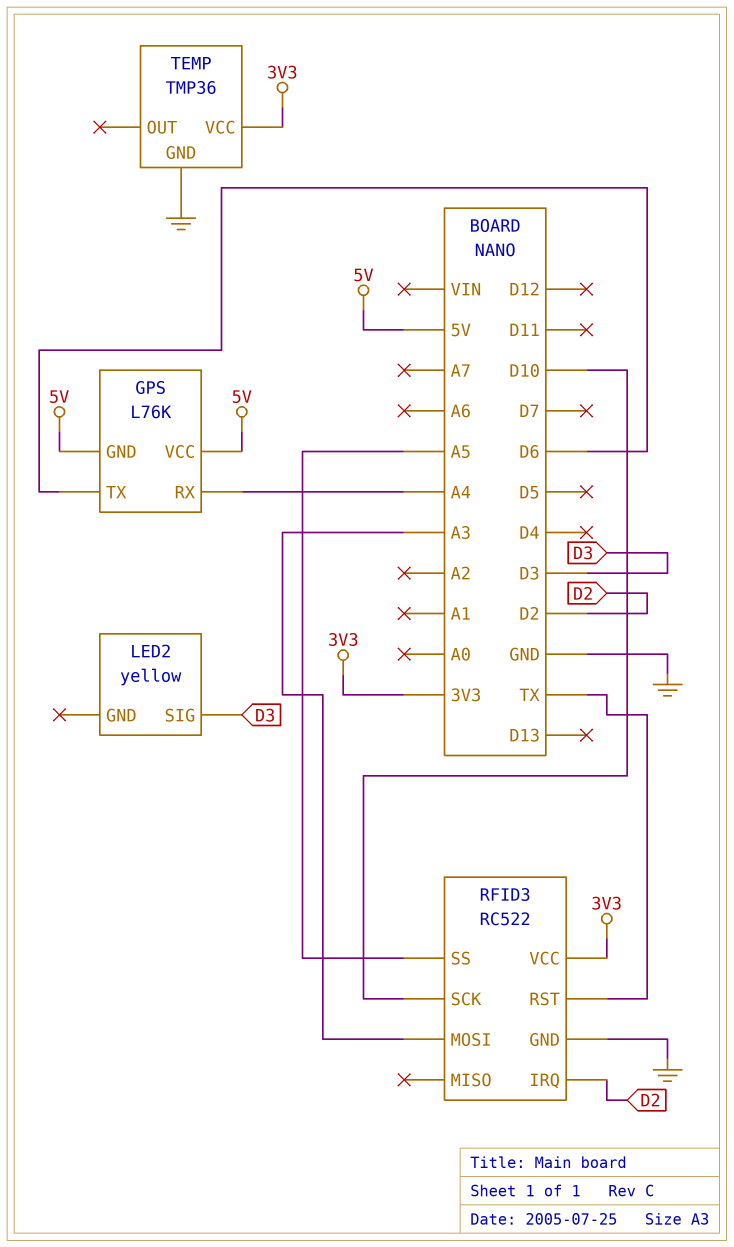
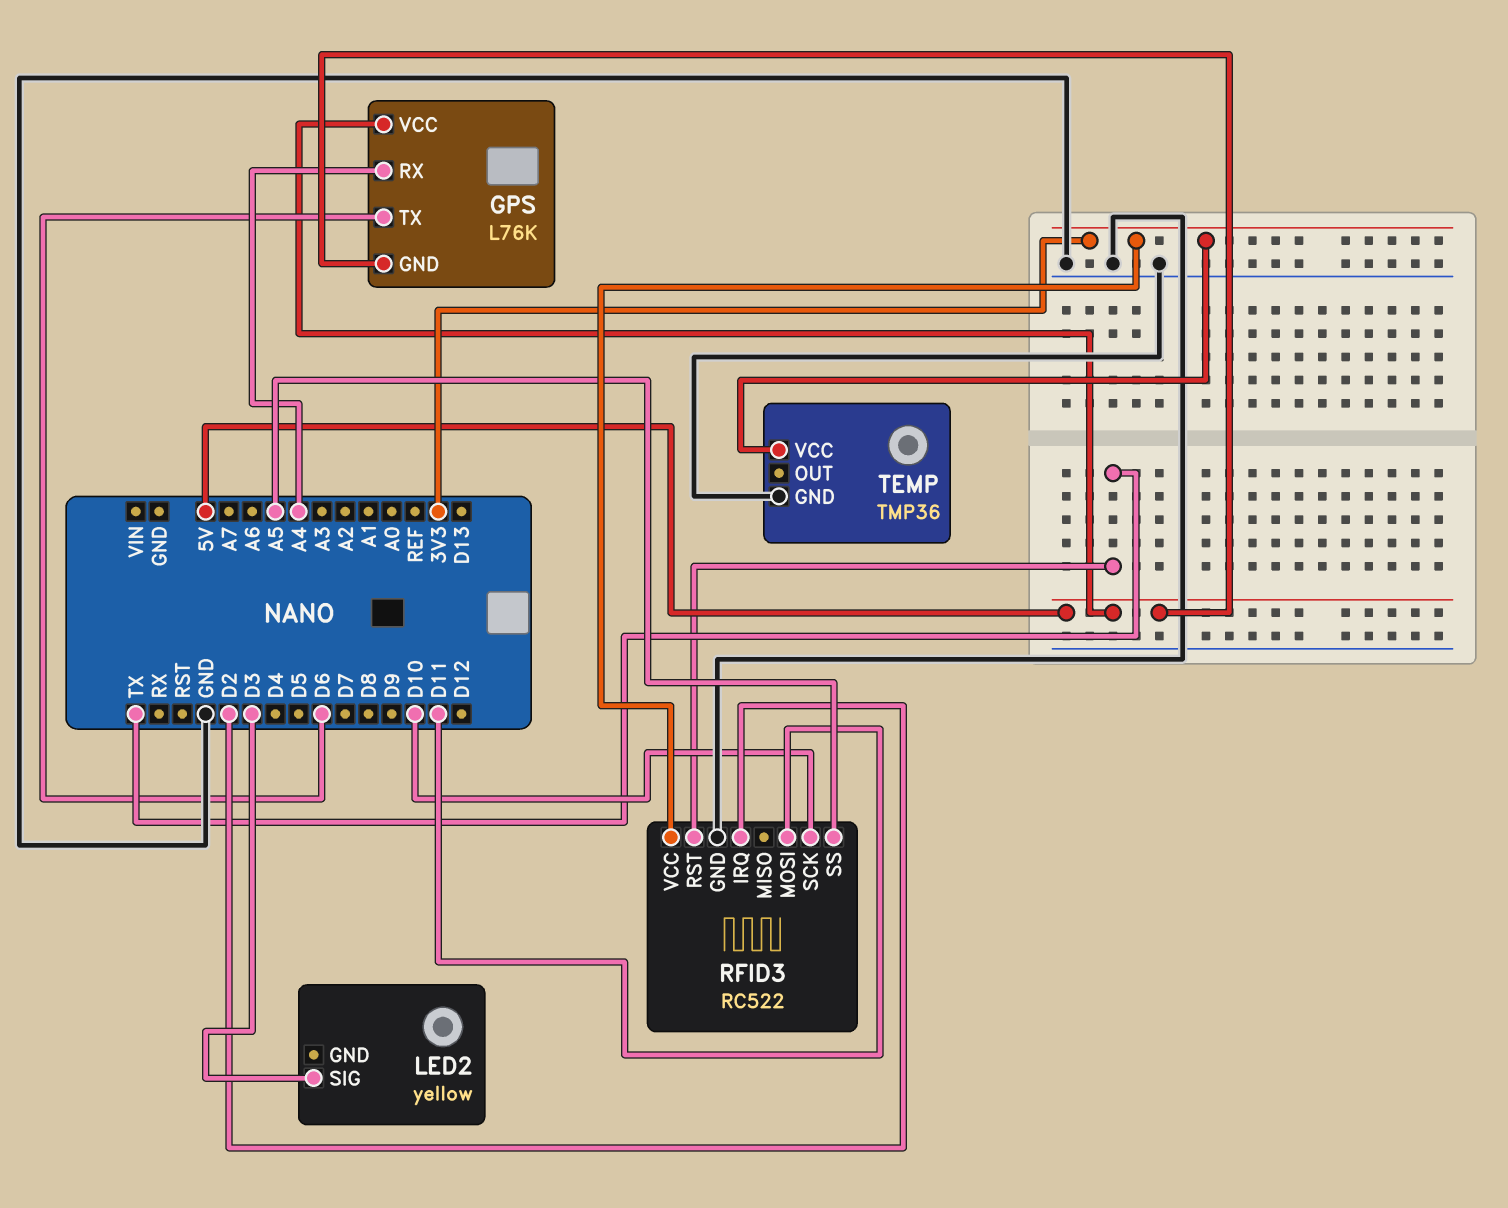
RFID3 pin MOSI: A3 -> D11

